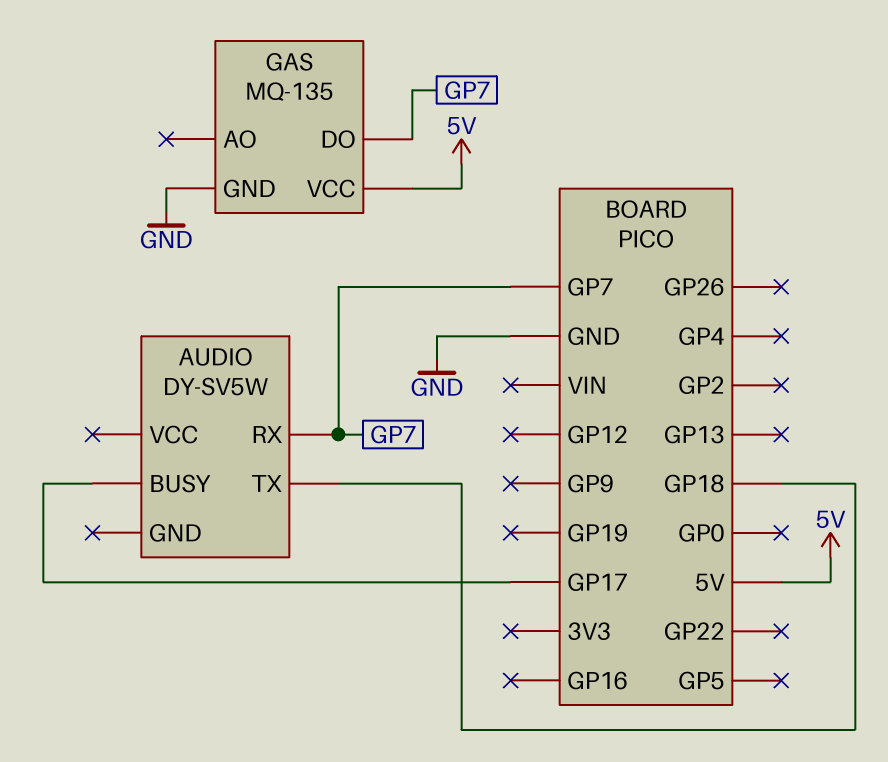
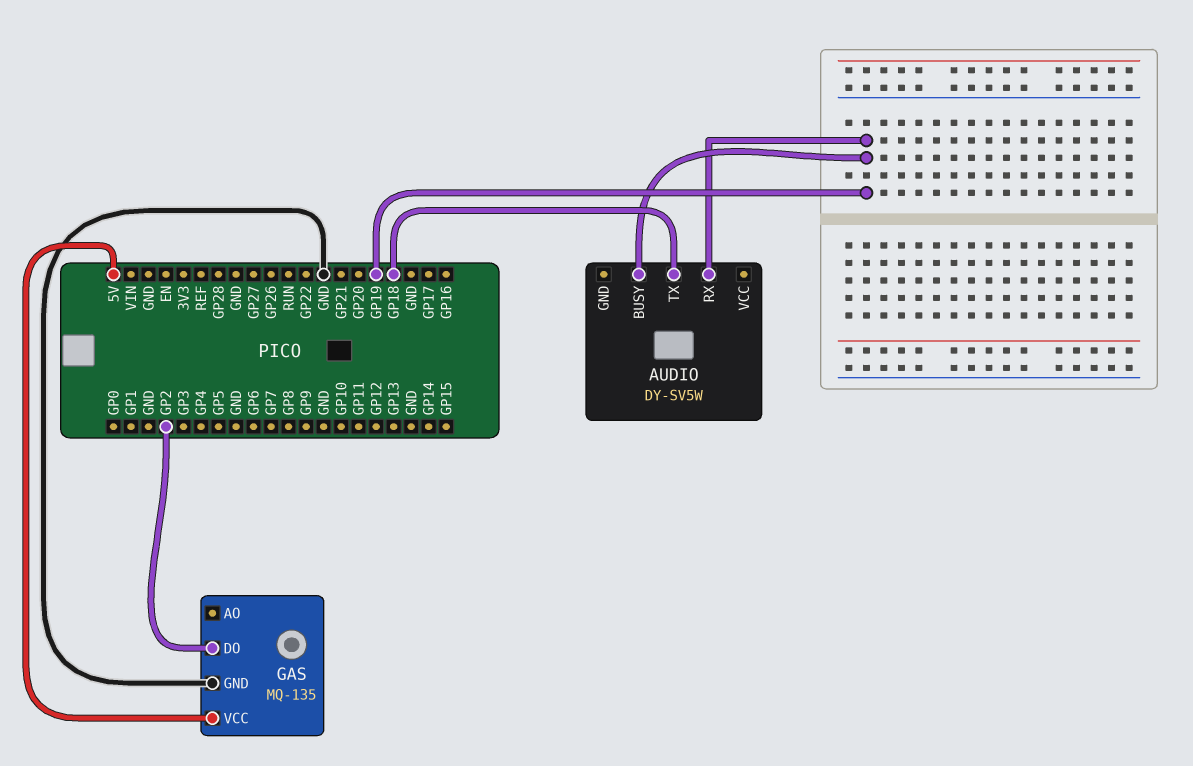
AUDIO pin BUSY: GP17 -> GP19
AUDIO pin RX: GP7 -> GP19
GAS pin DO: GP7 -> GP2

